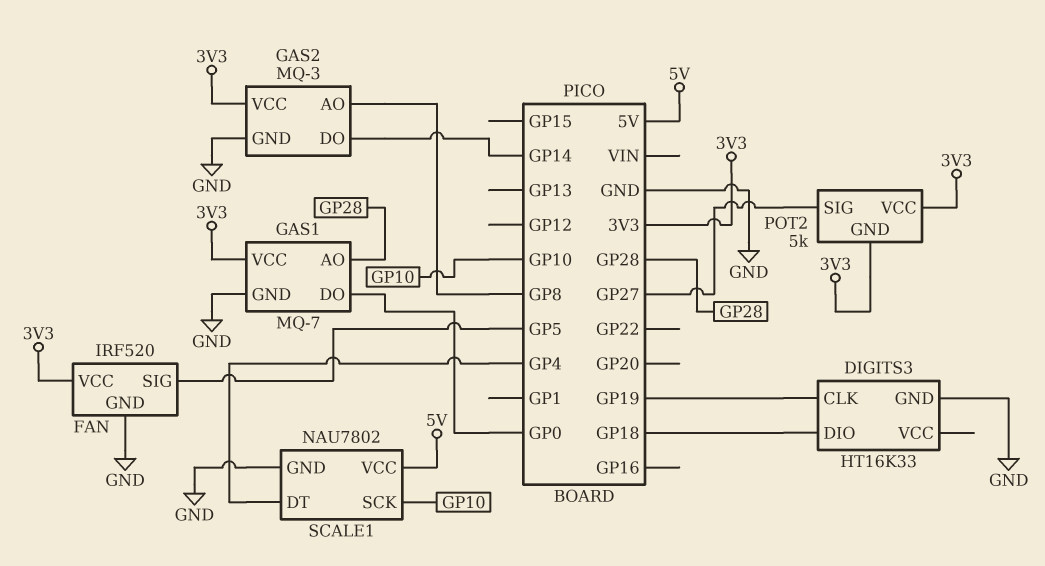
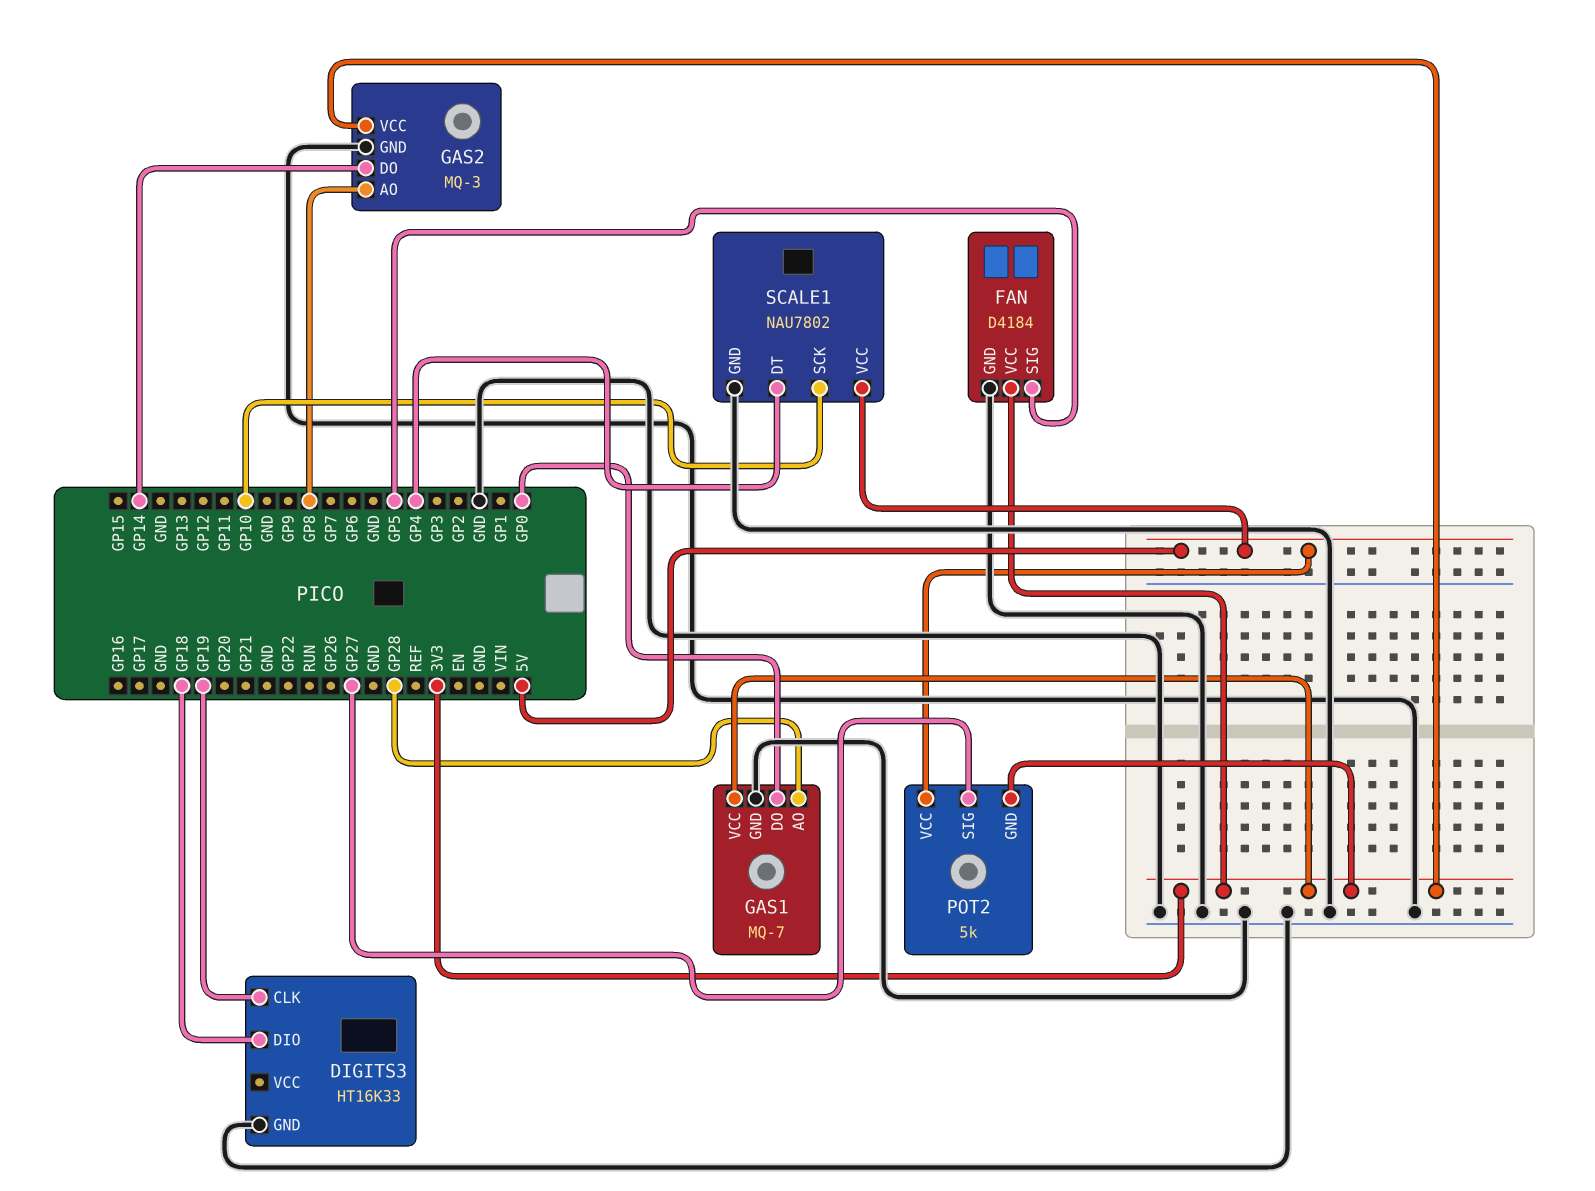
FAN: IRF520 -> D4184
POT2 pin VCC: 3V3 -> 5V

